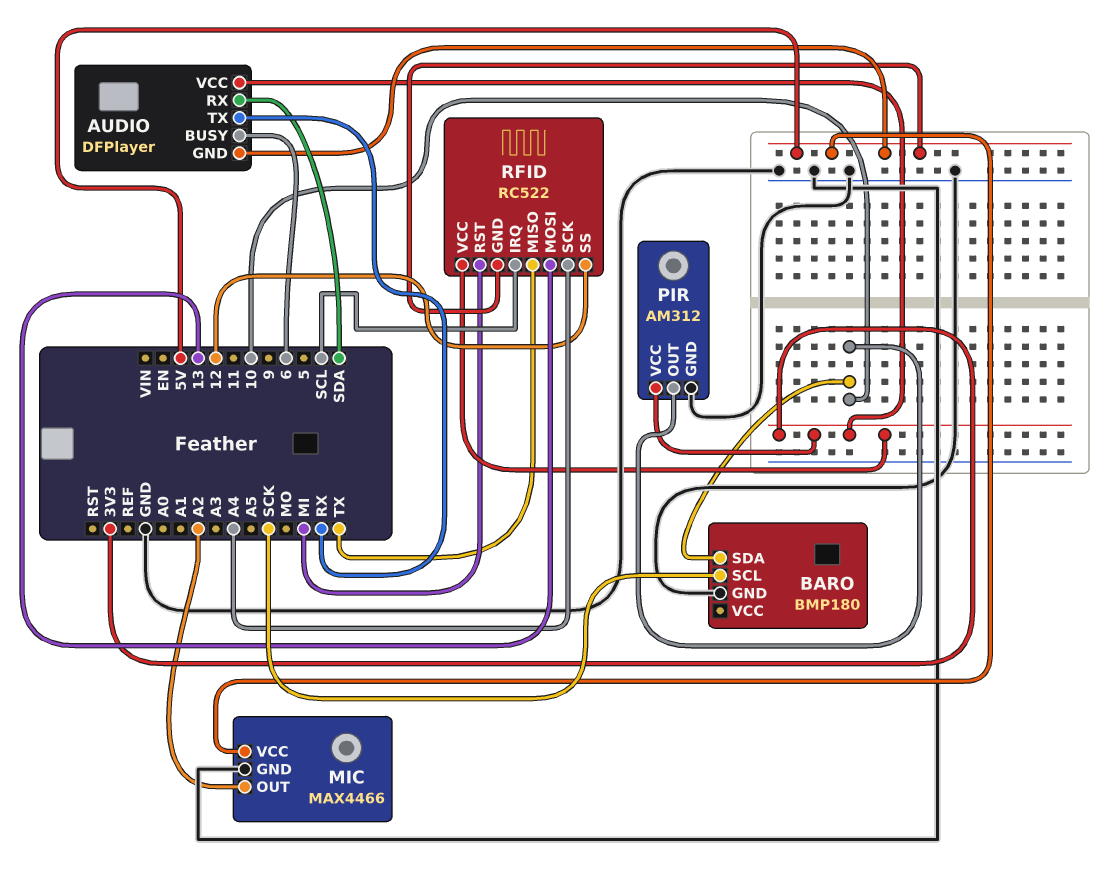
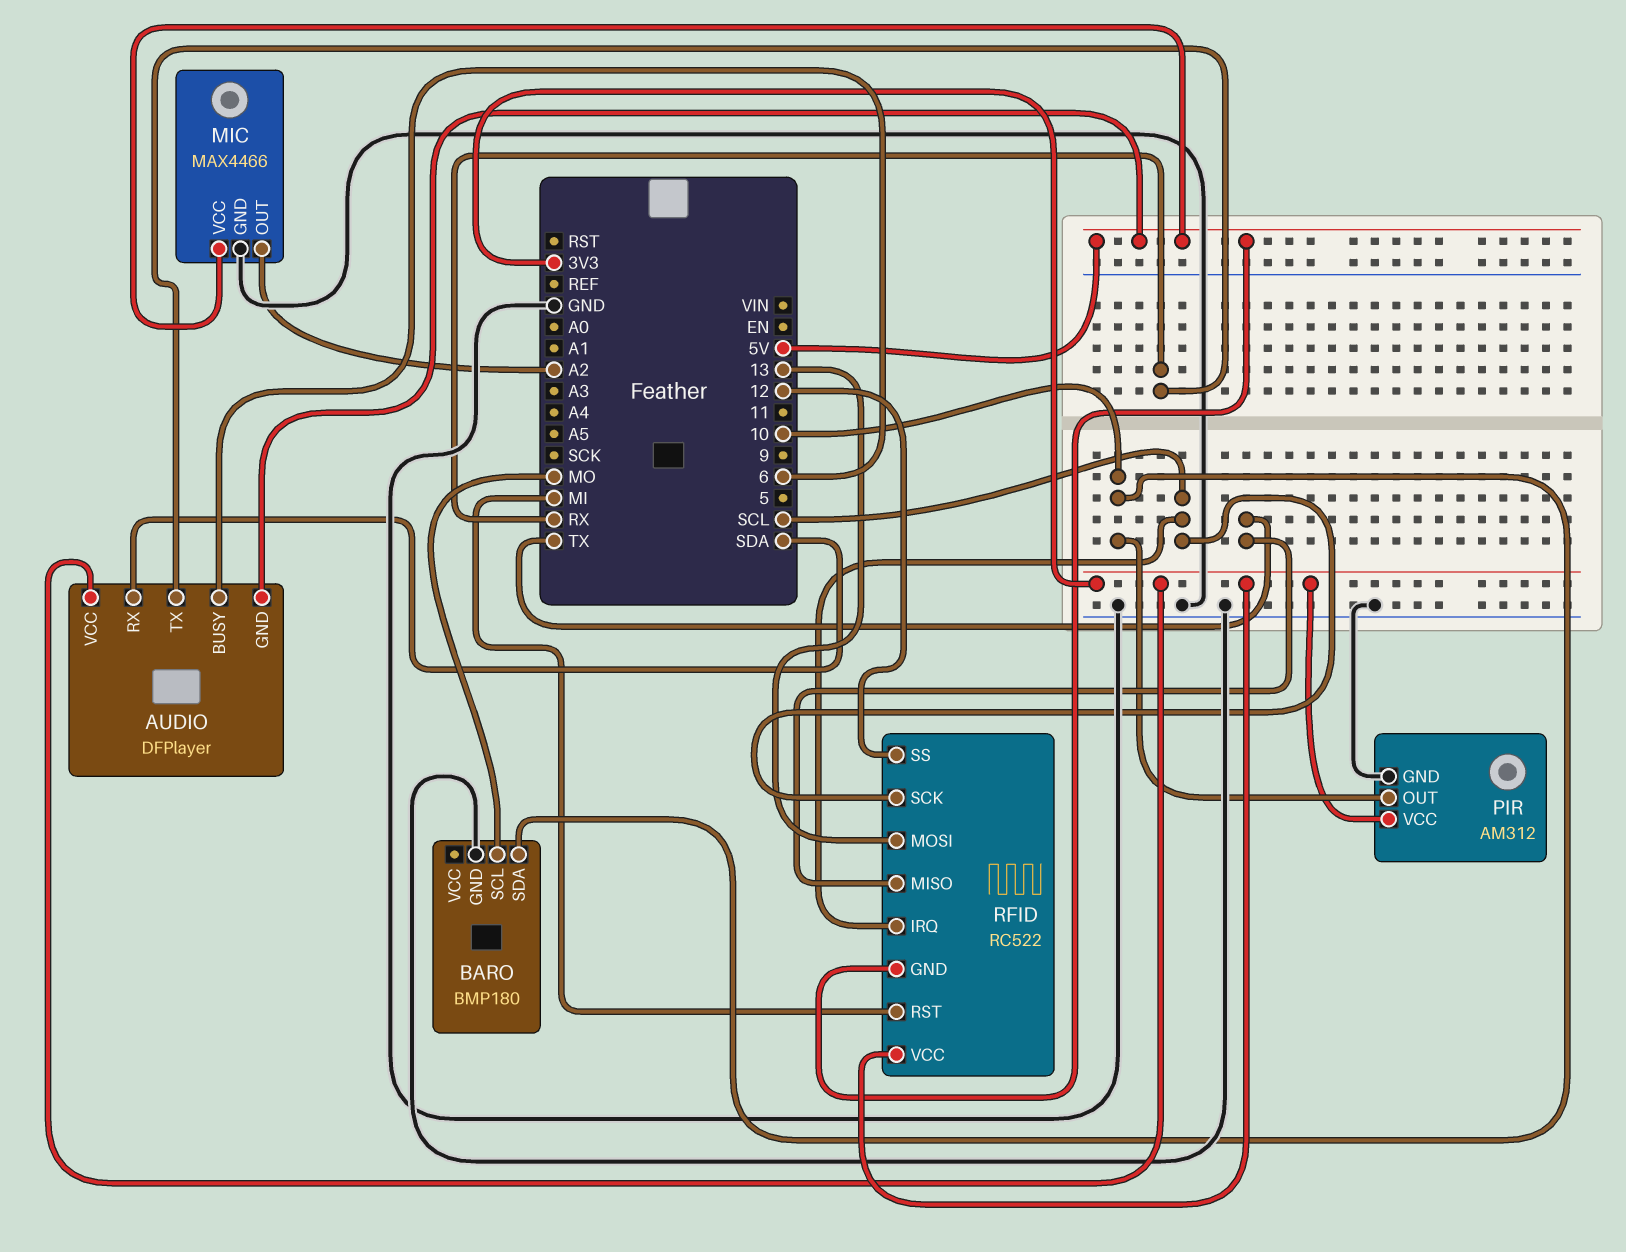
BARO pin SCL: SCK -> MO
RFID pin SCK: A4 -> SCL

